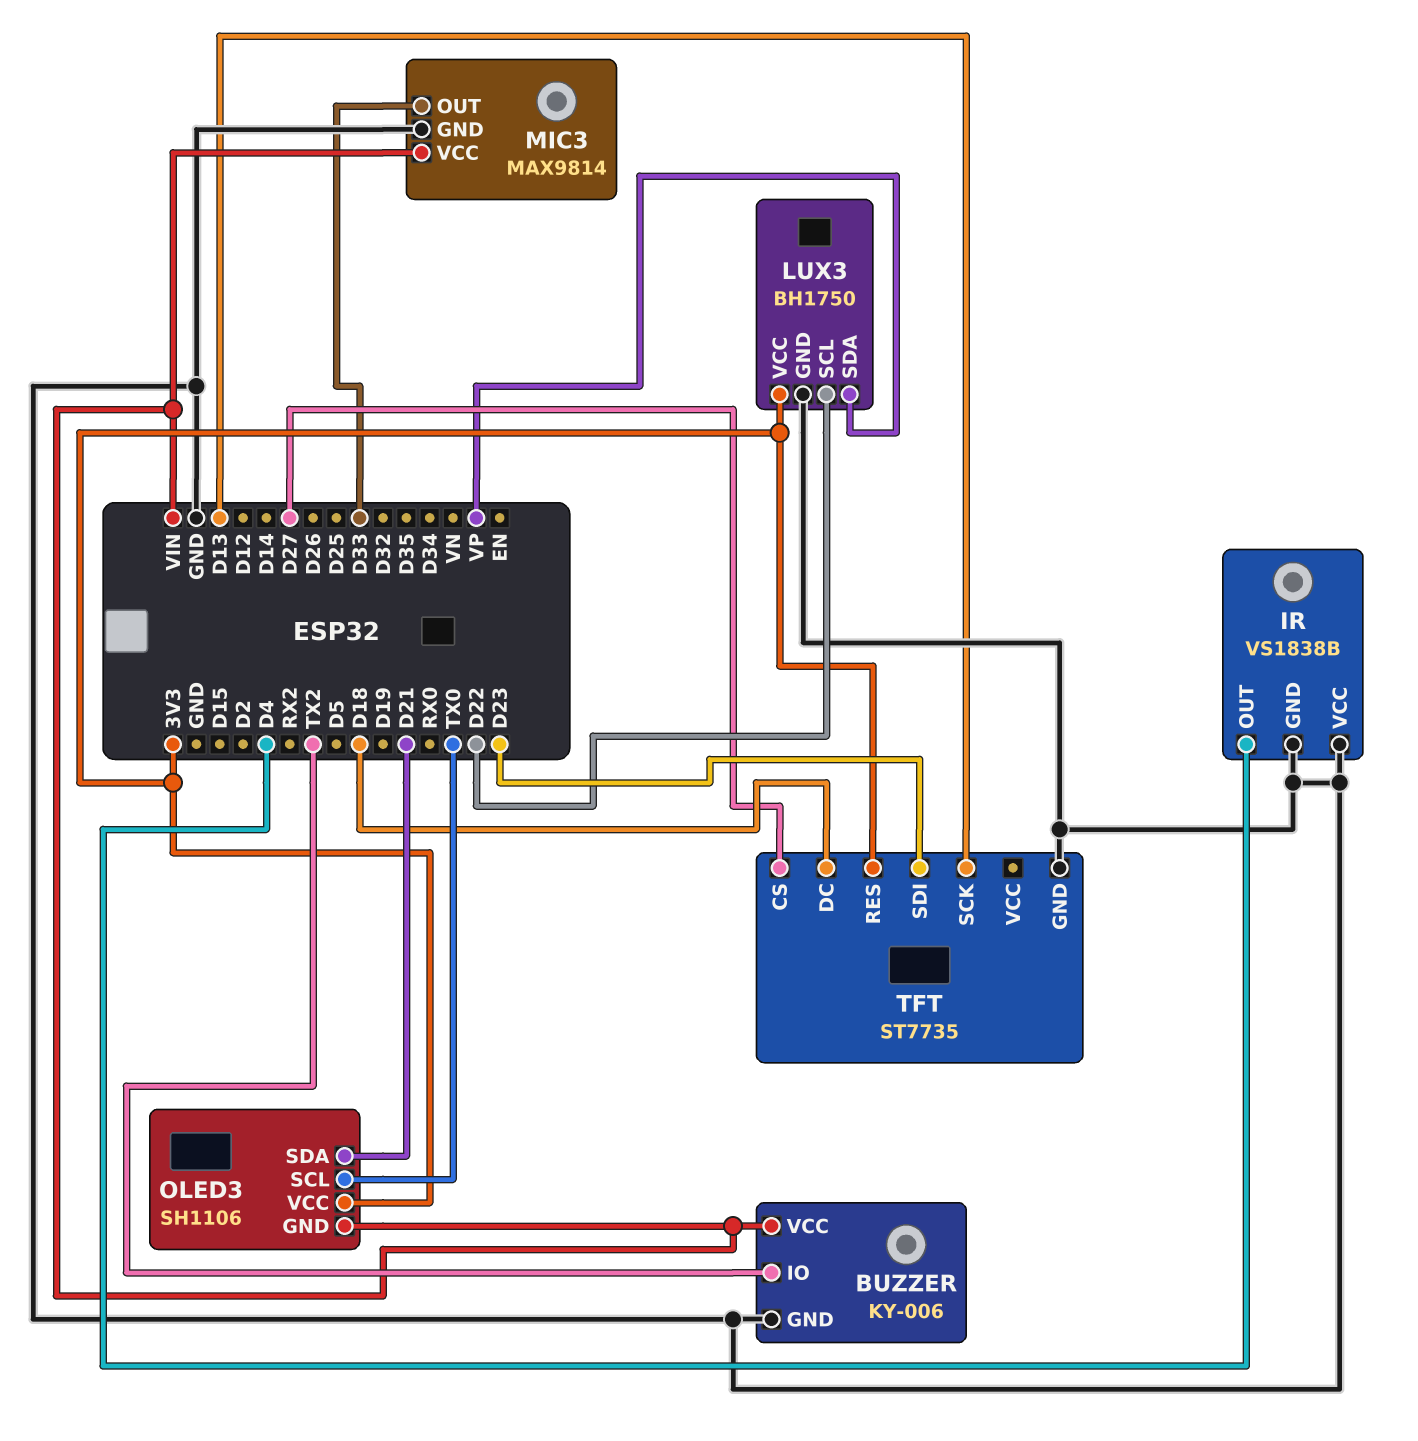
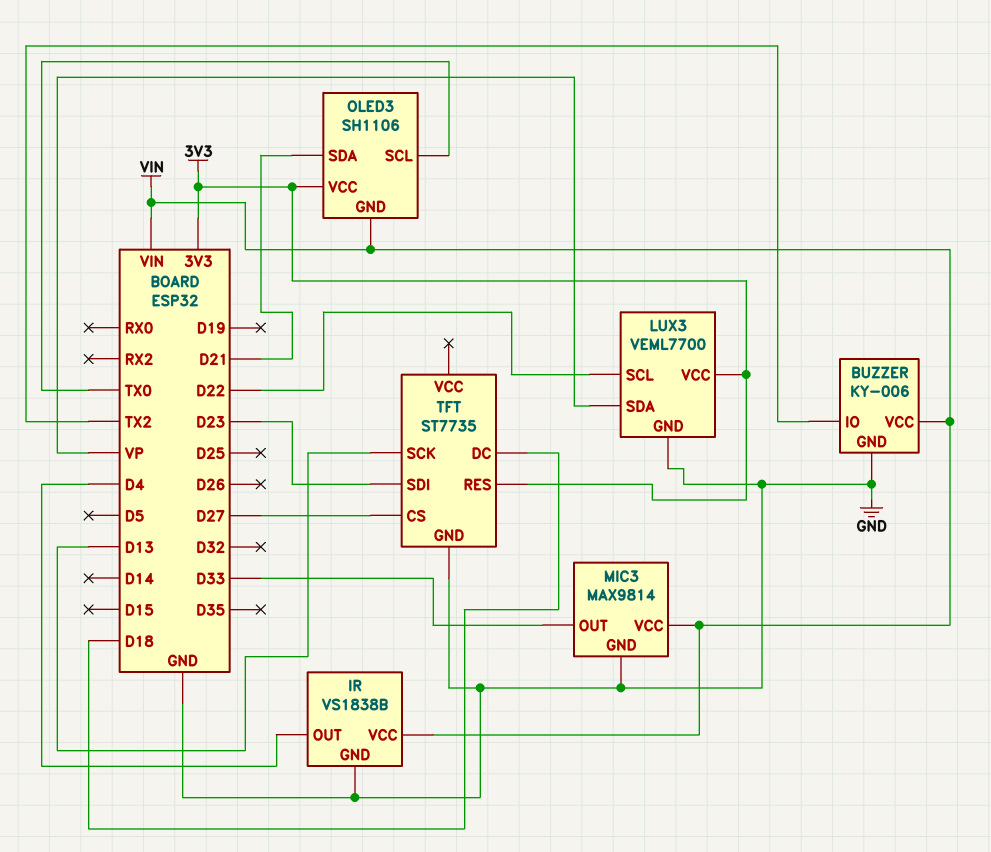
IR pin VCC: GND -> VIN
LUX3: BH1750 -> VEML7700

